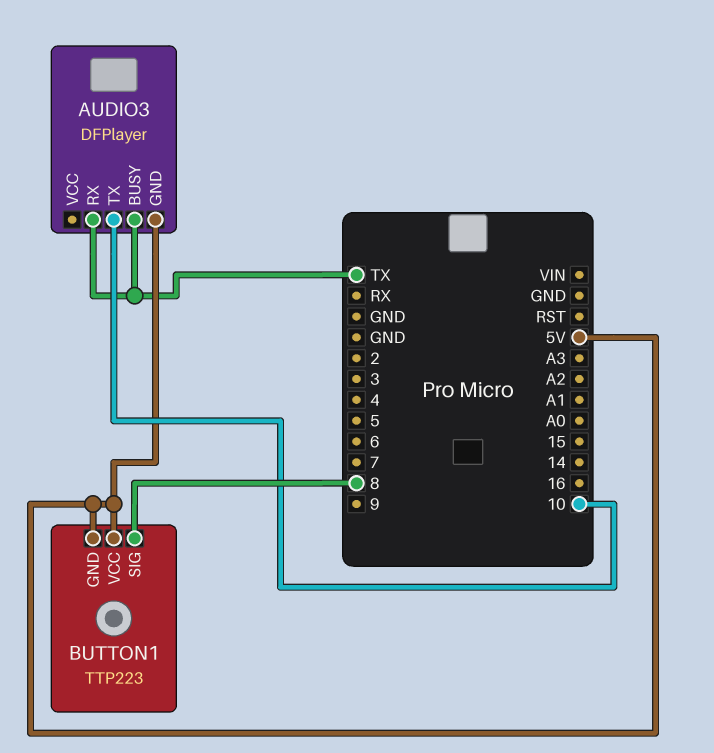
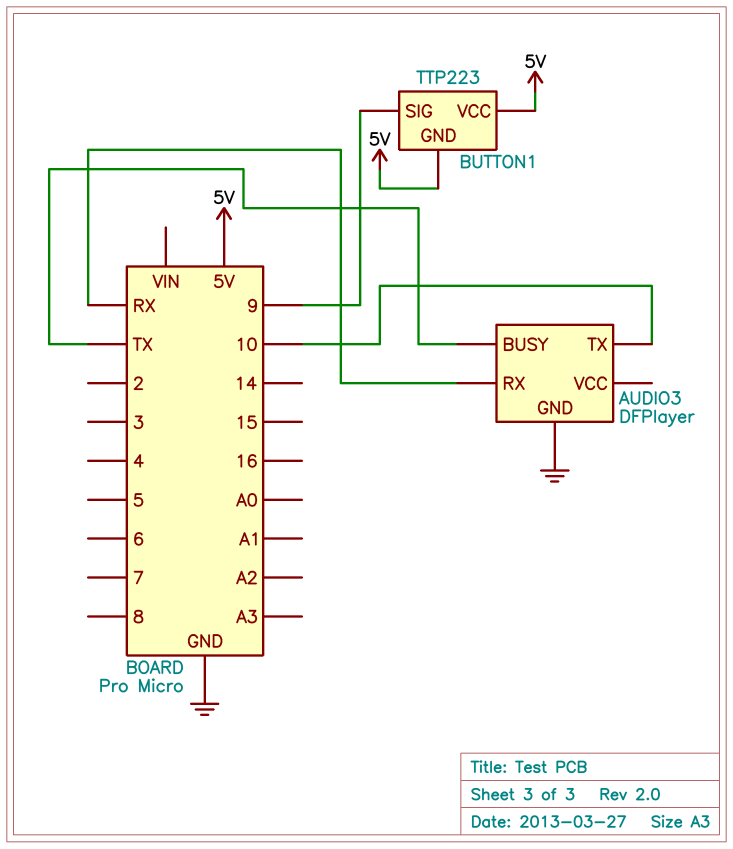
AUDIO3 pin GND: 5V -> GND
AUDIO3 pin RX: TX -> RX
BUTTON1 pin SIG: 8 -> 9

